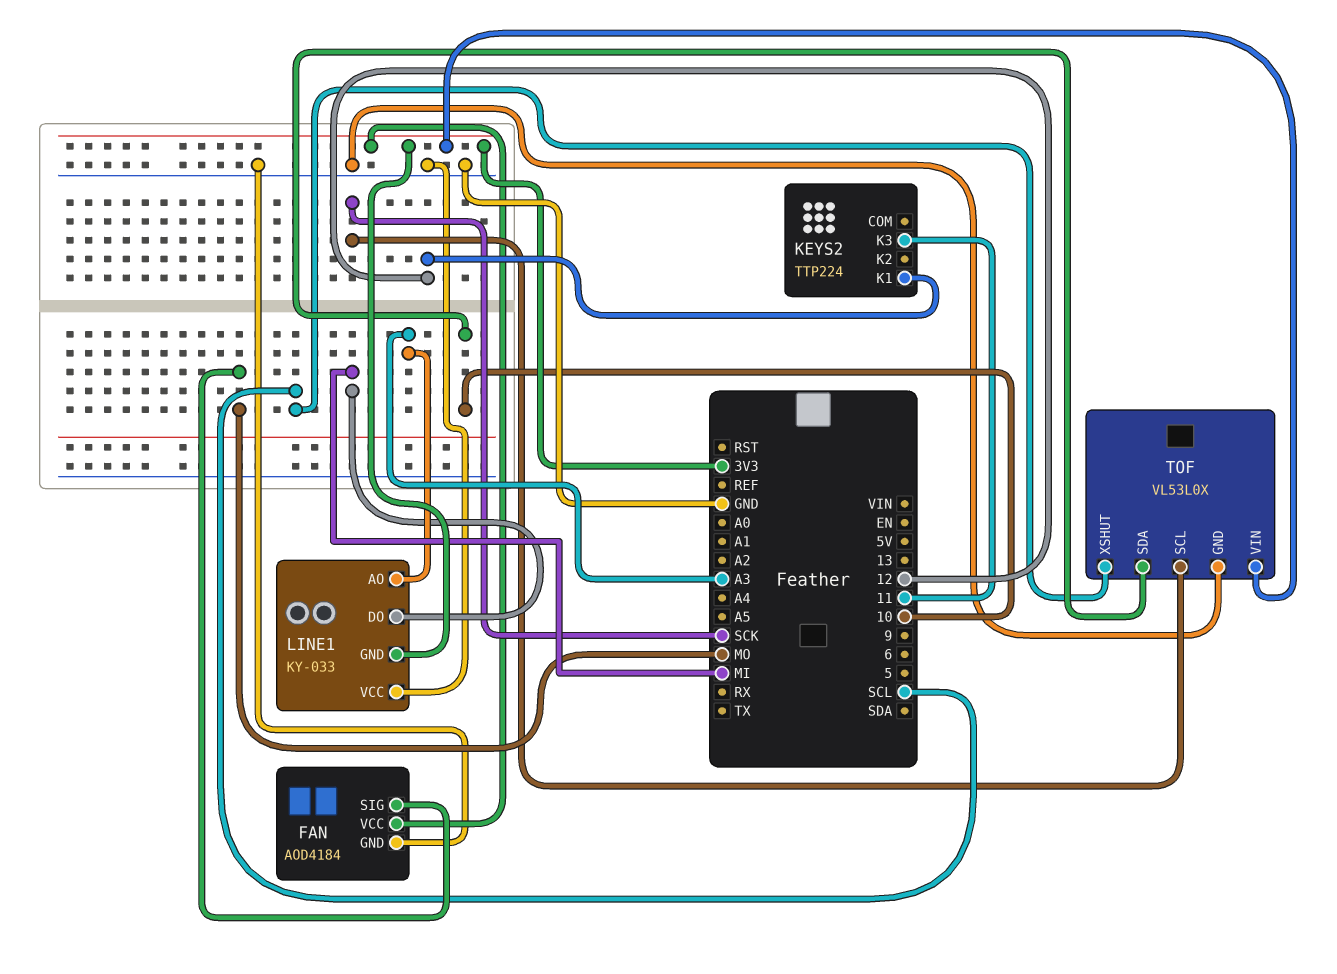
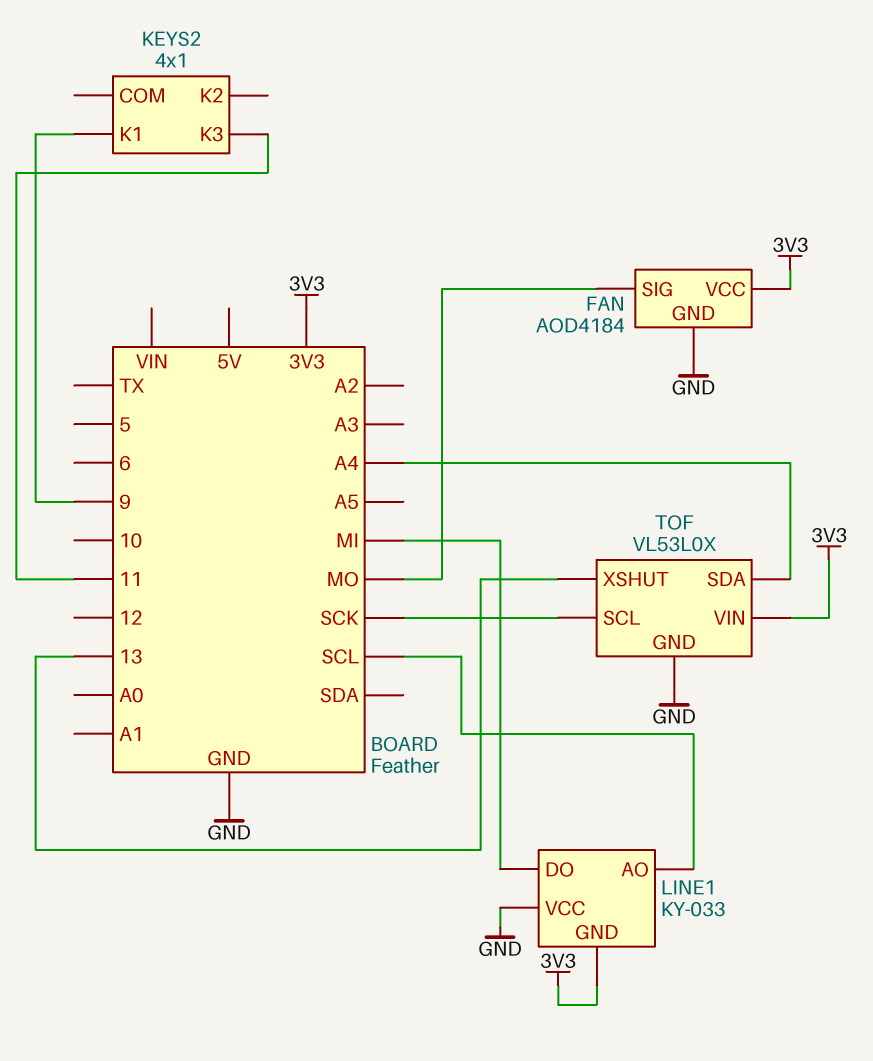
KEYS2: TTP224 -> 4x1
KEYS2 pin K1: 12 -> 9
LINE1 pin AO: A3 -> SCL
TOF pin SDA: 10 -> A4
TOF pin XSHUT: SCL -> 13

